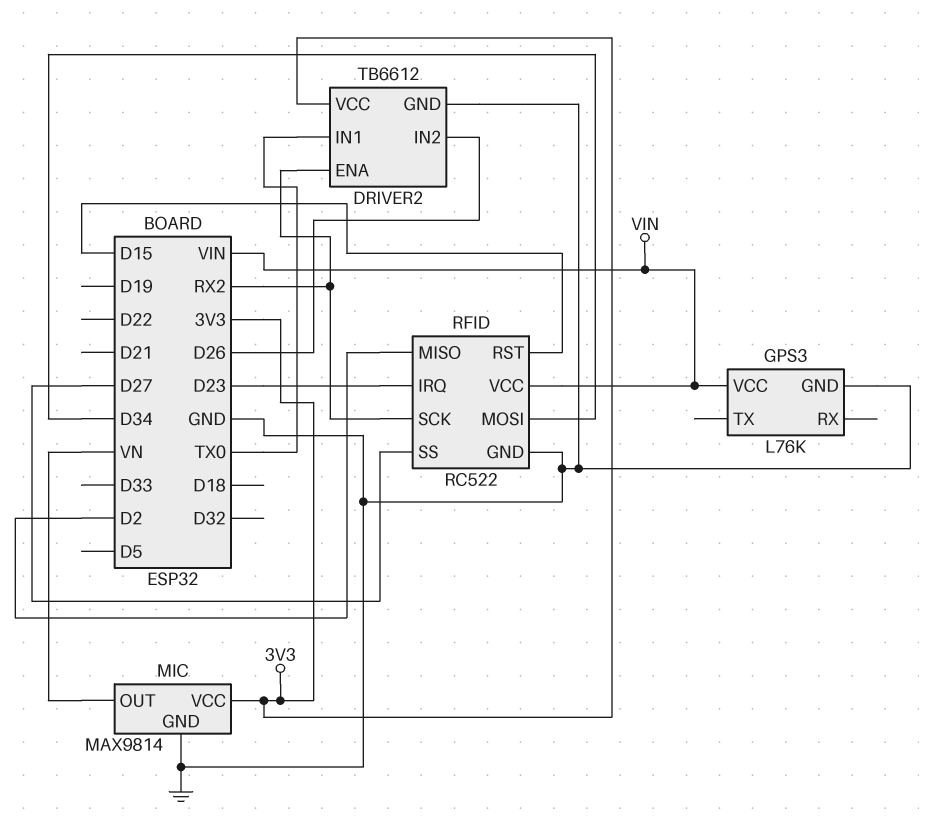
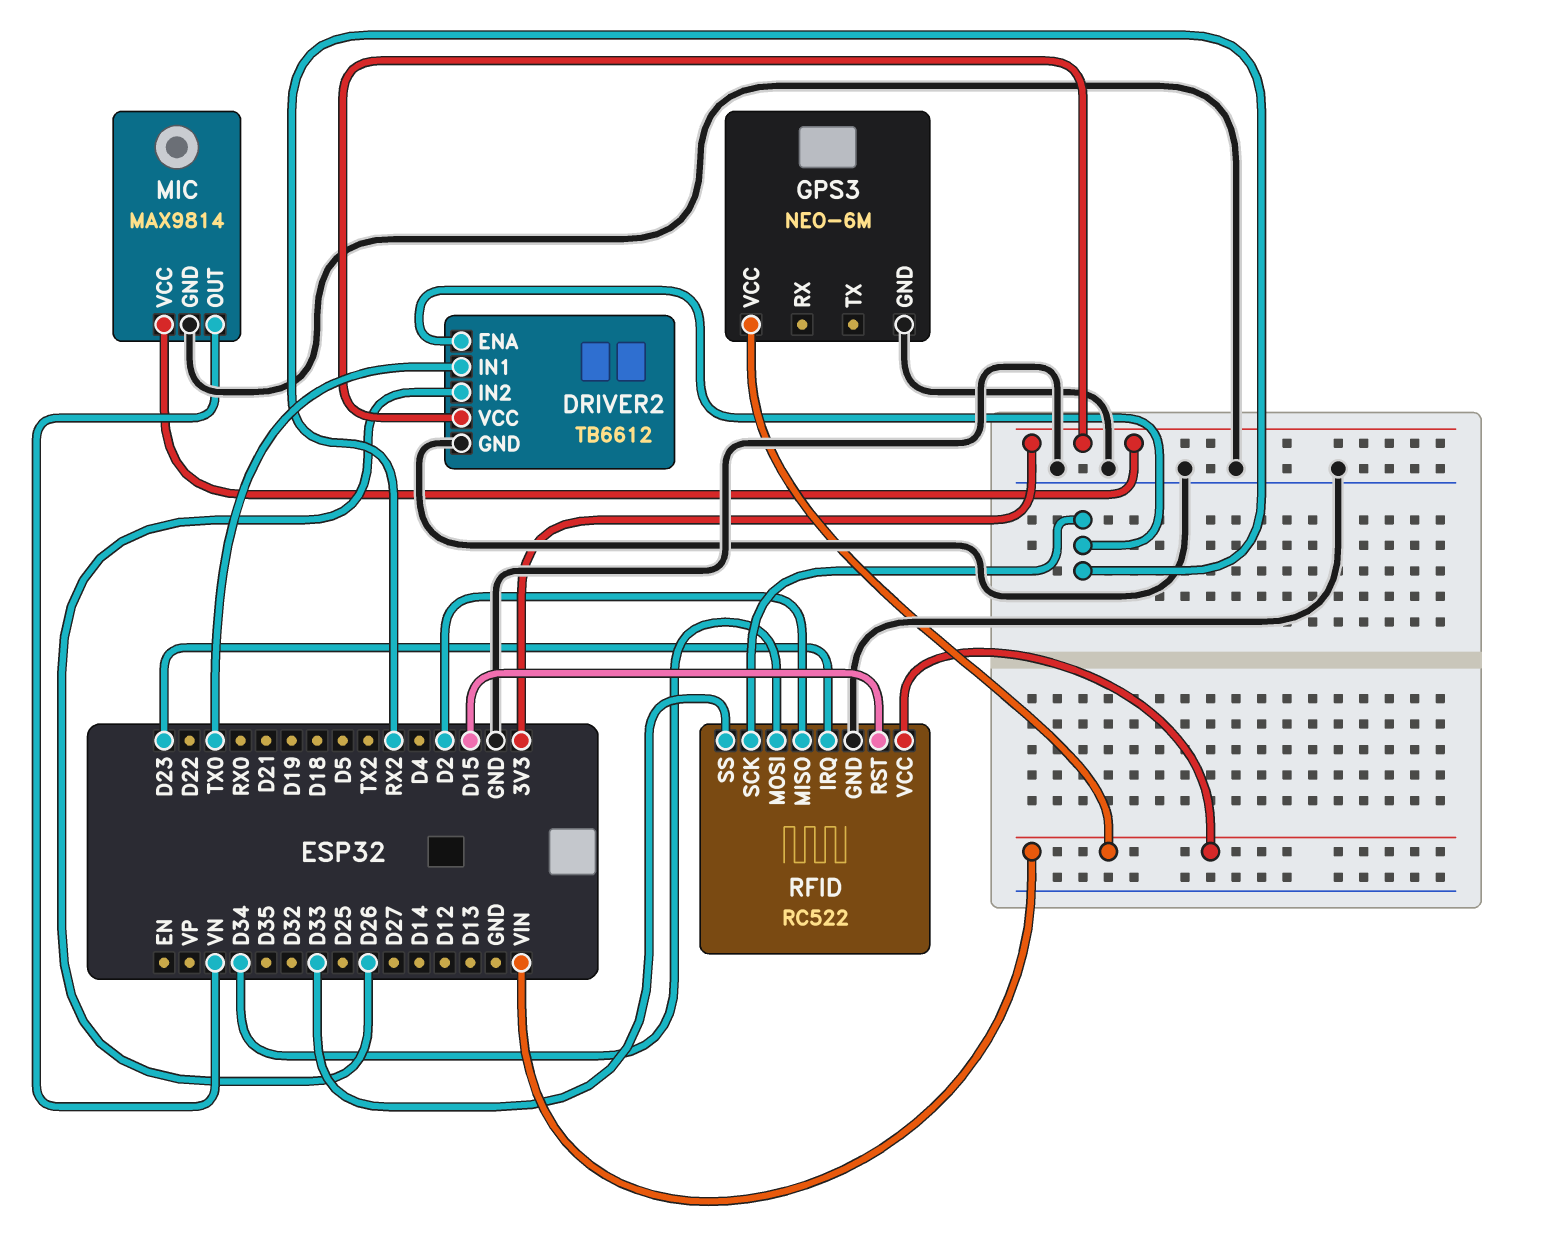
GPS3: L76K -> NEO-6M
RFID pin SS: D27 -> D33

